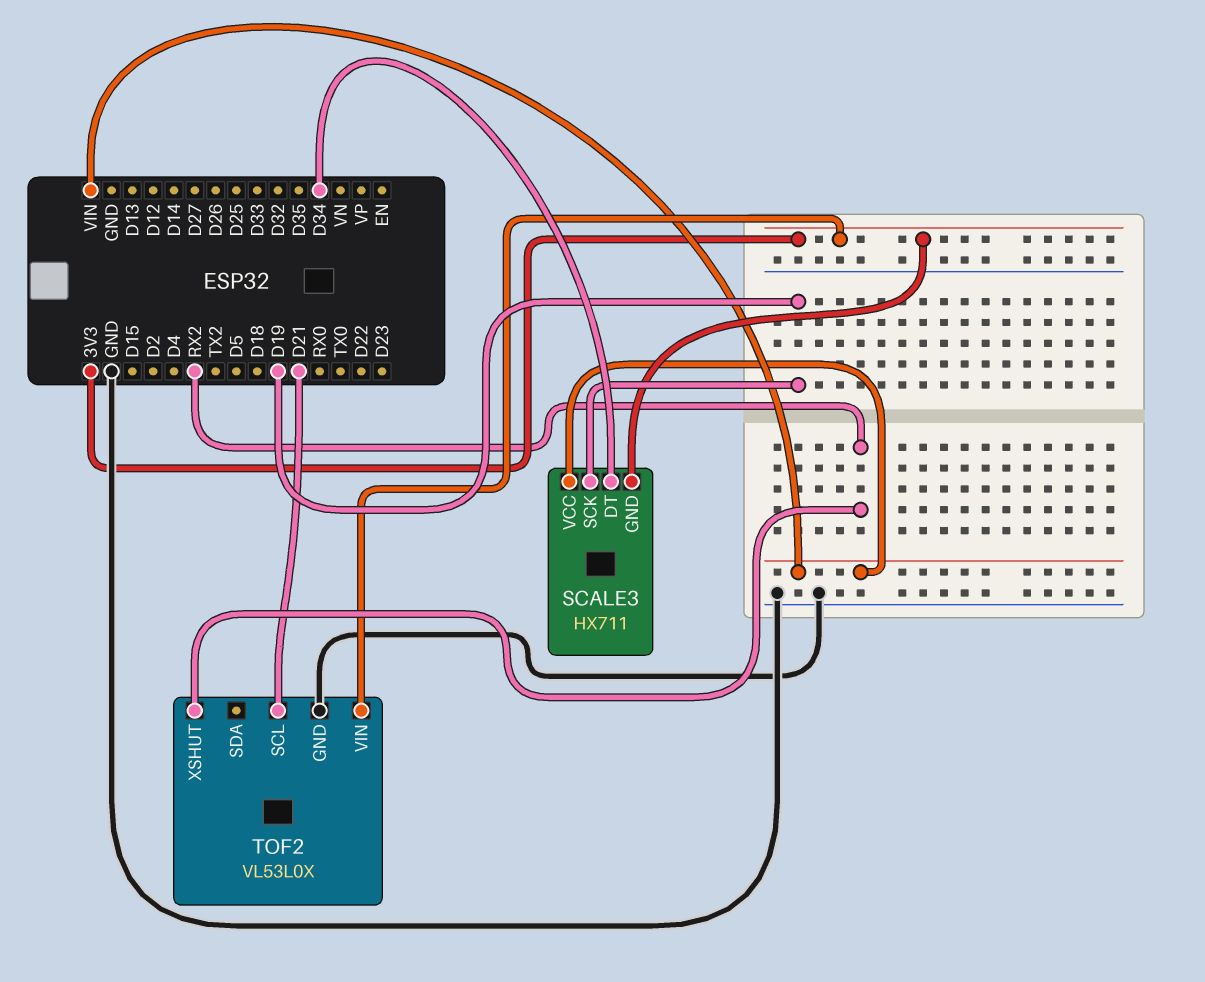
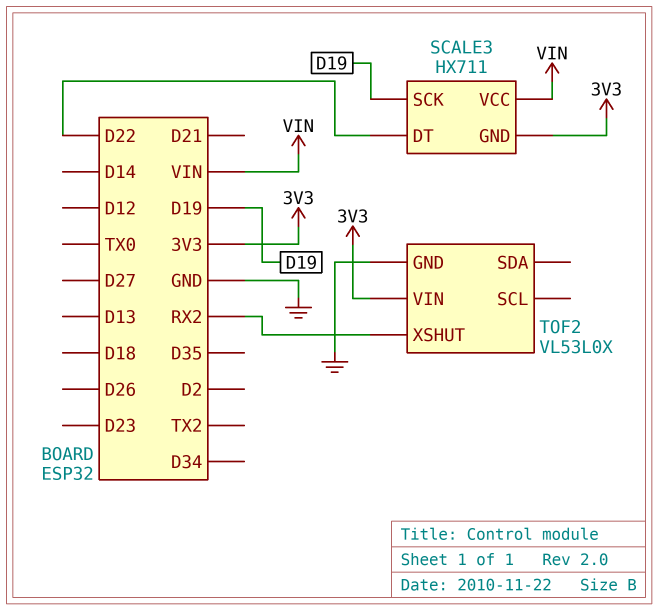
SCALE3 pin DT: D34 -> D22
TOF2 pin SCL: D21 -> none

